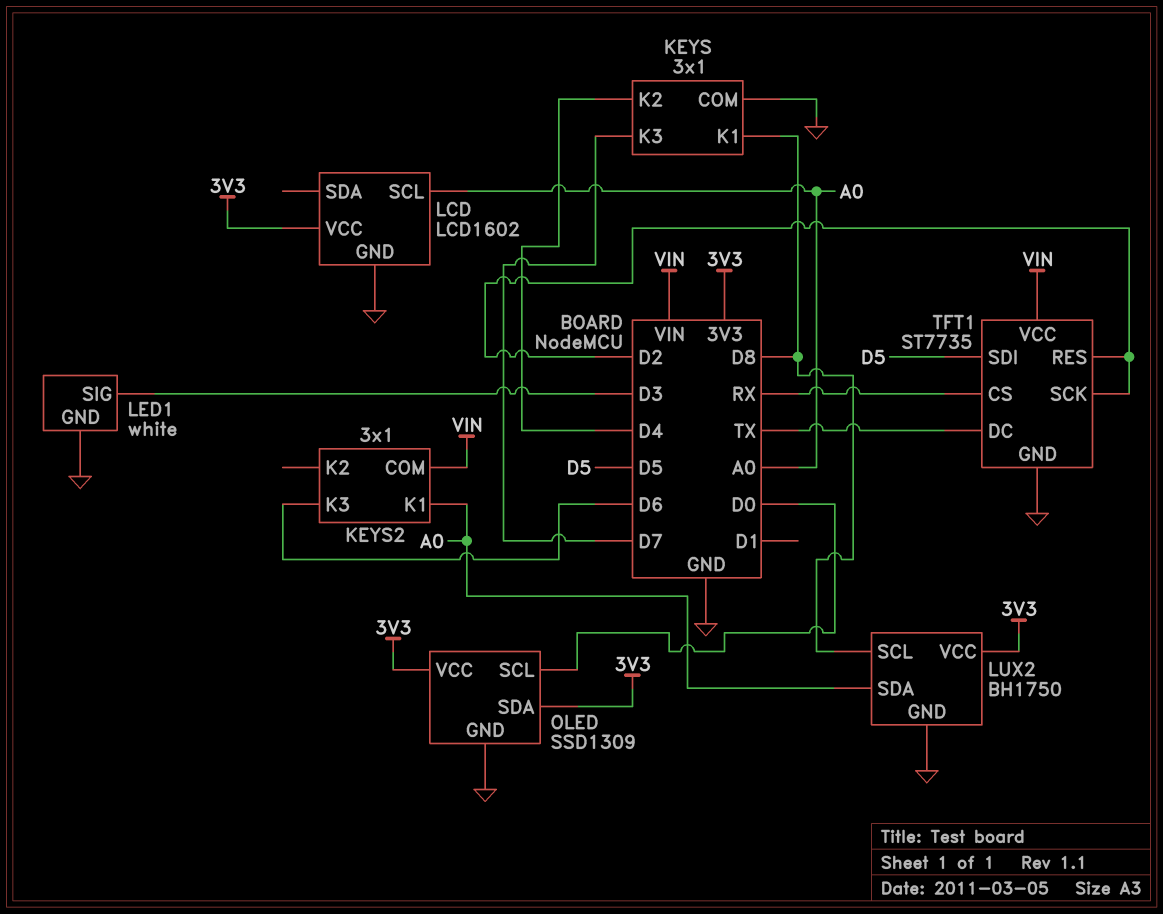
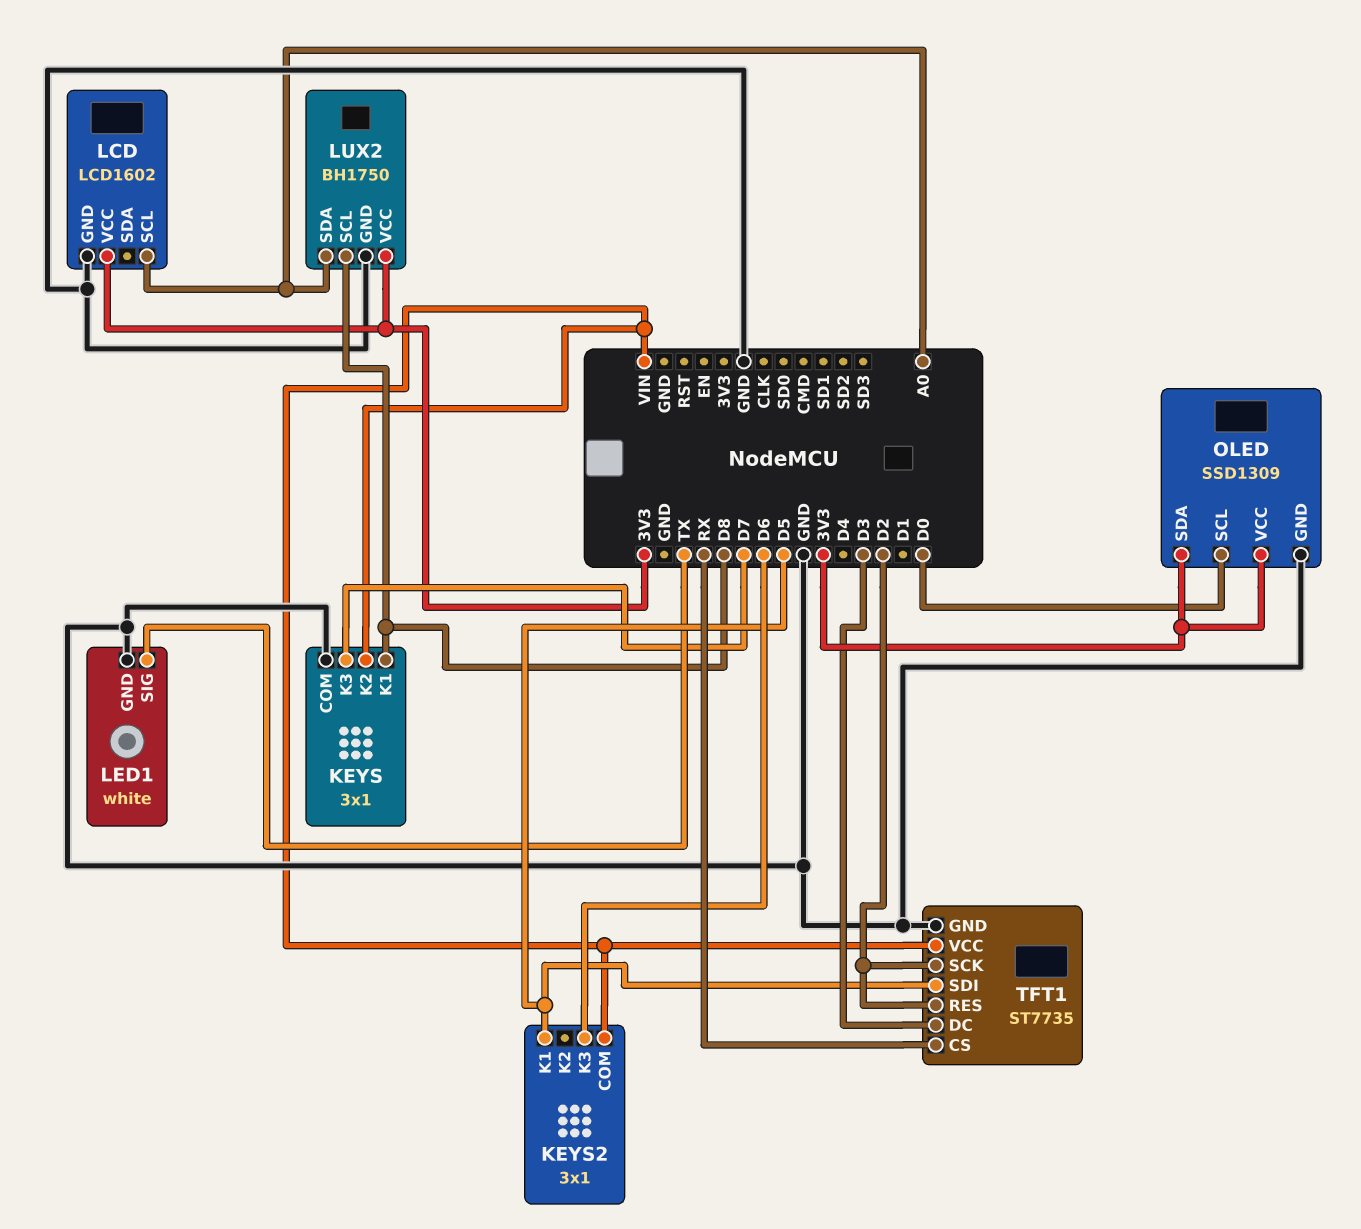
KEYS pin K2: D4 -> VIN
KEYS2 pin K1: A0 -> D5
LED1 pin SIG: D3 -> TX
TFT1 pin DC: TX -> D3

